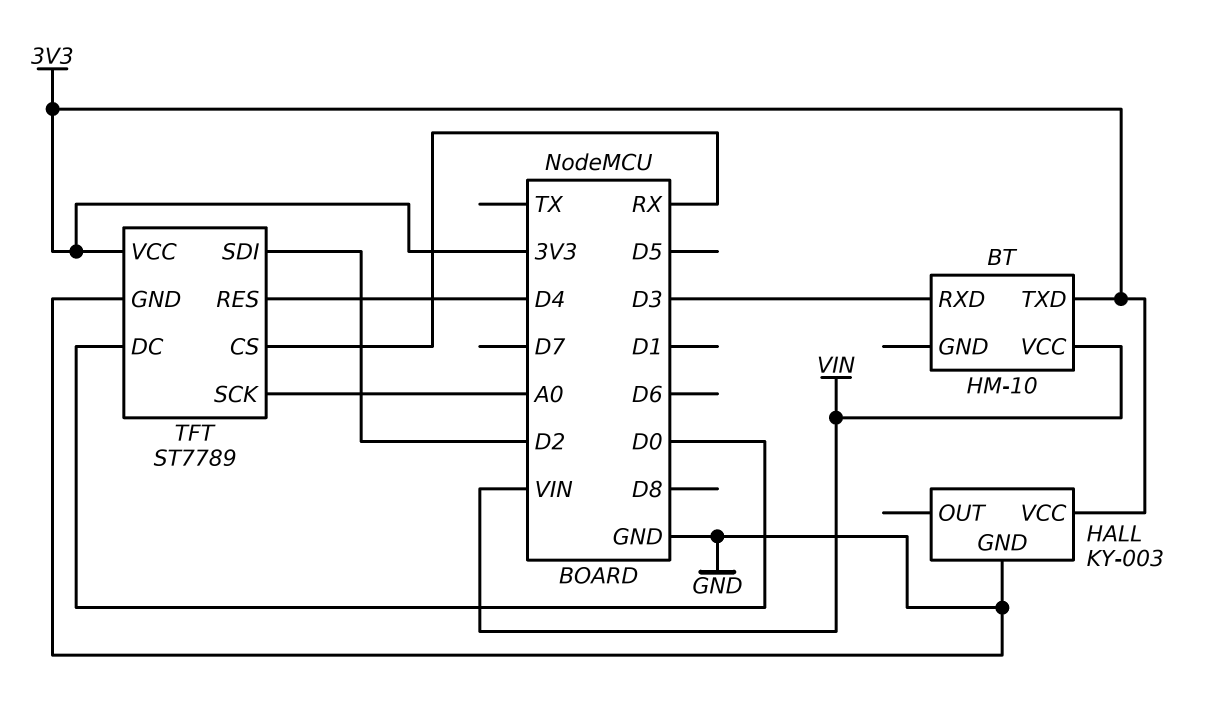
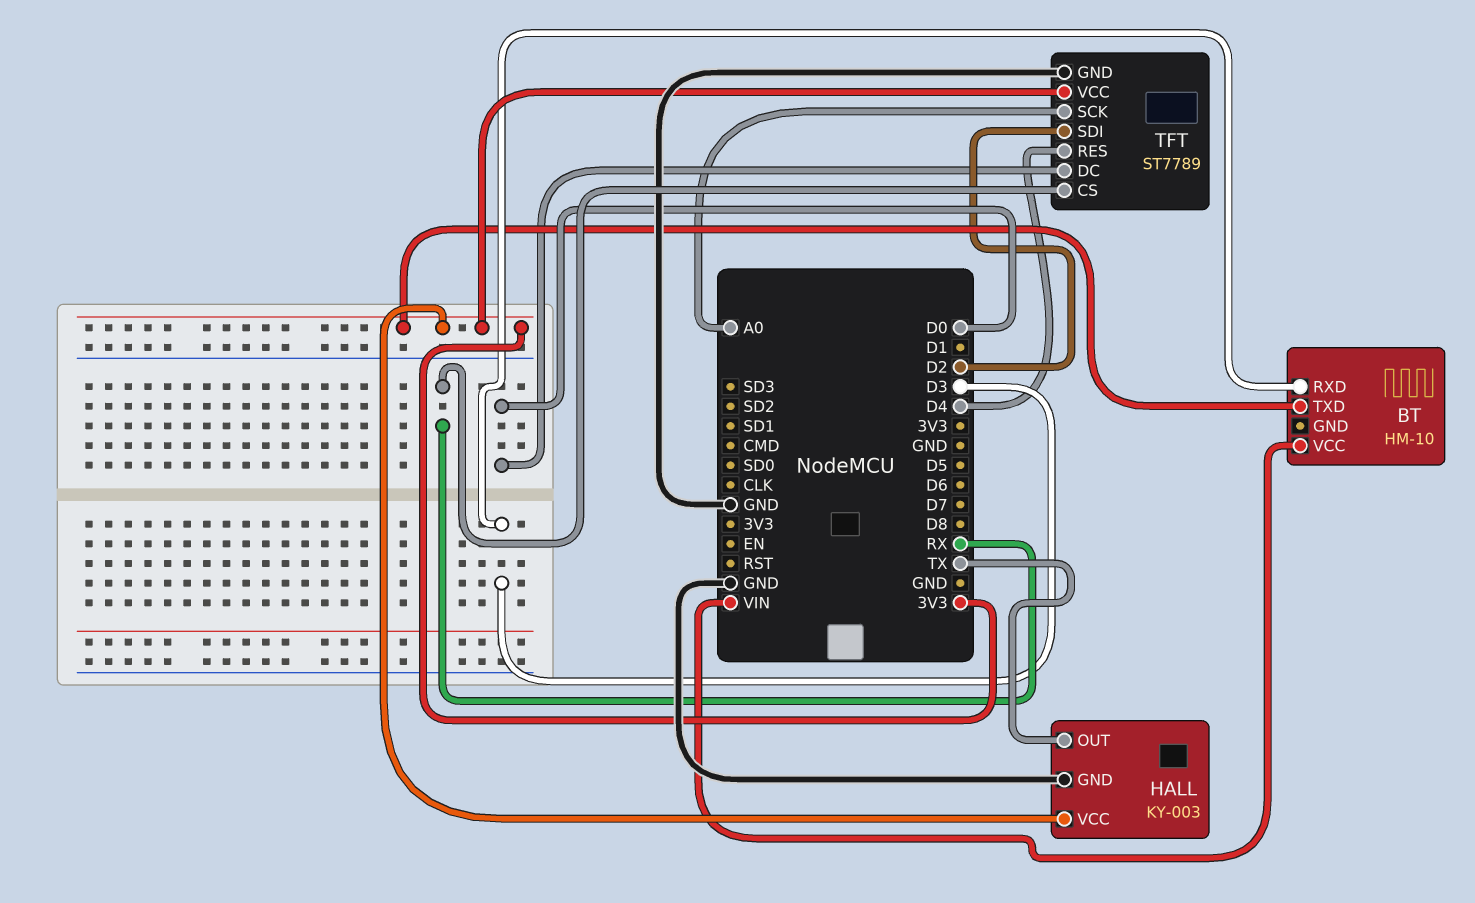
HALL pin OUT: none -> TX

